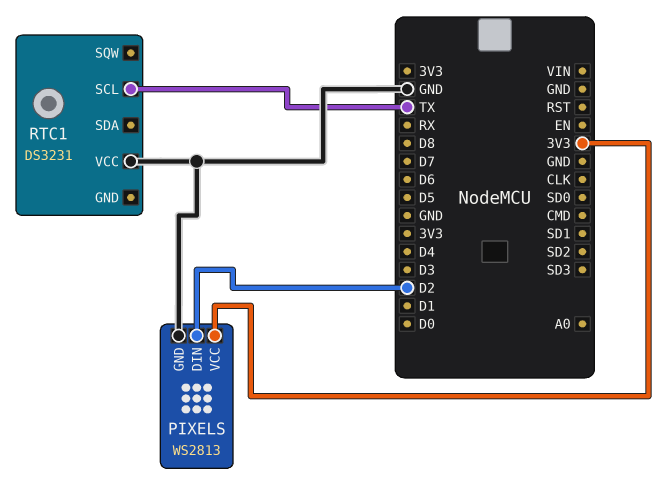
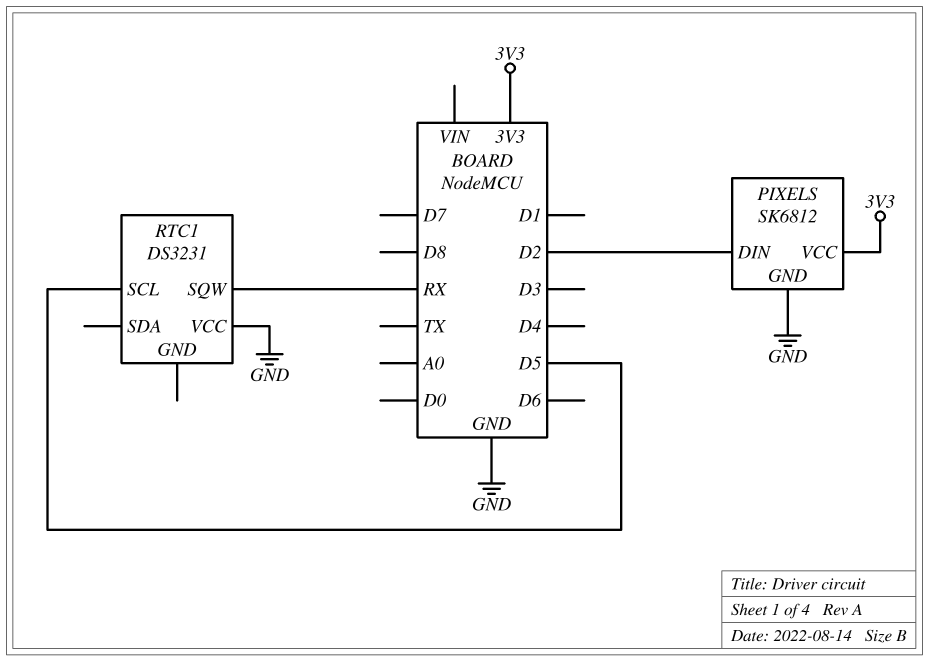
PIXELS: WS2813 -> SK6812
RTC1 pin SCL: TX -> D5
RTC1 pin SQW: none -> RX

